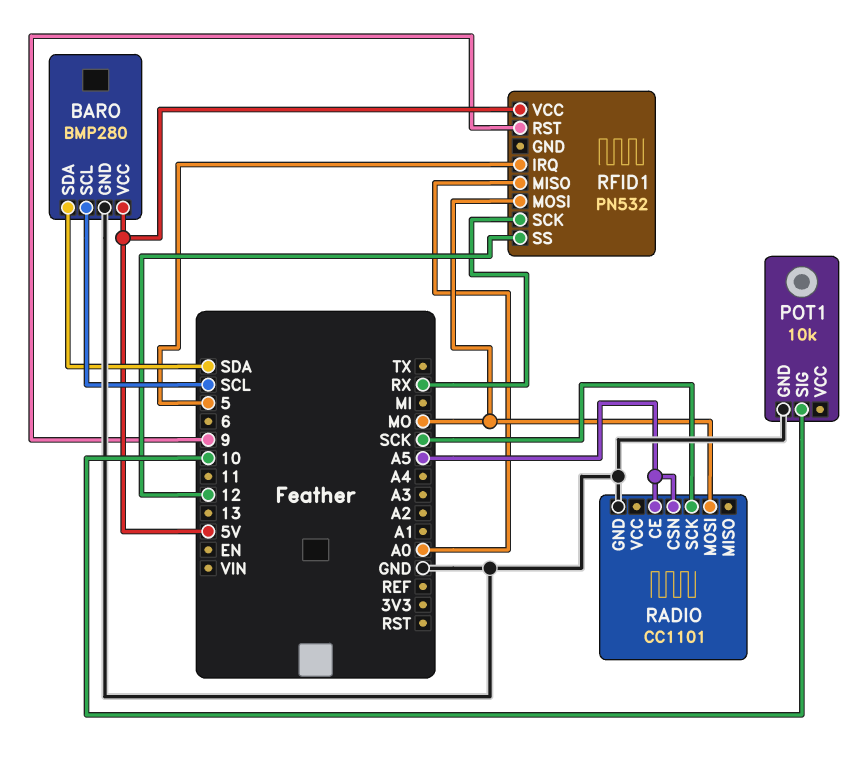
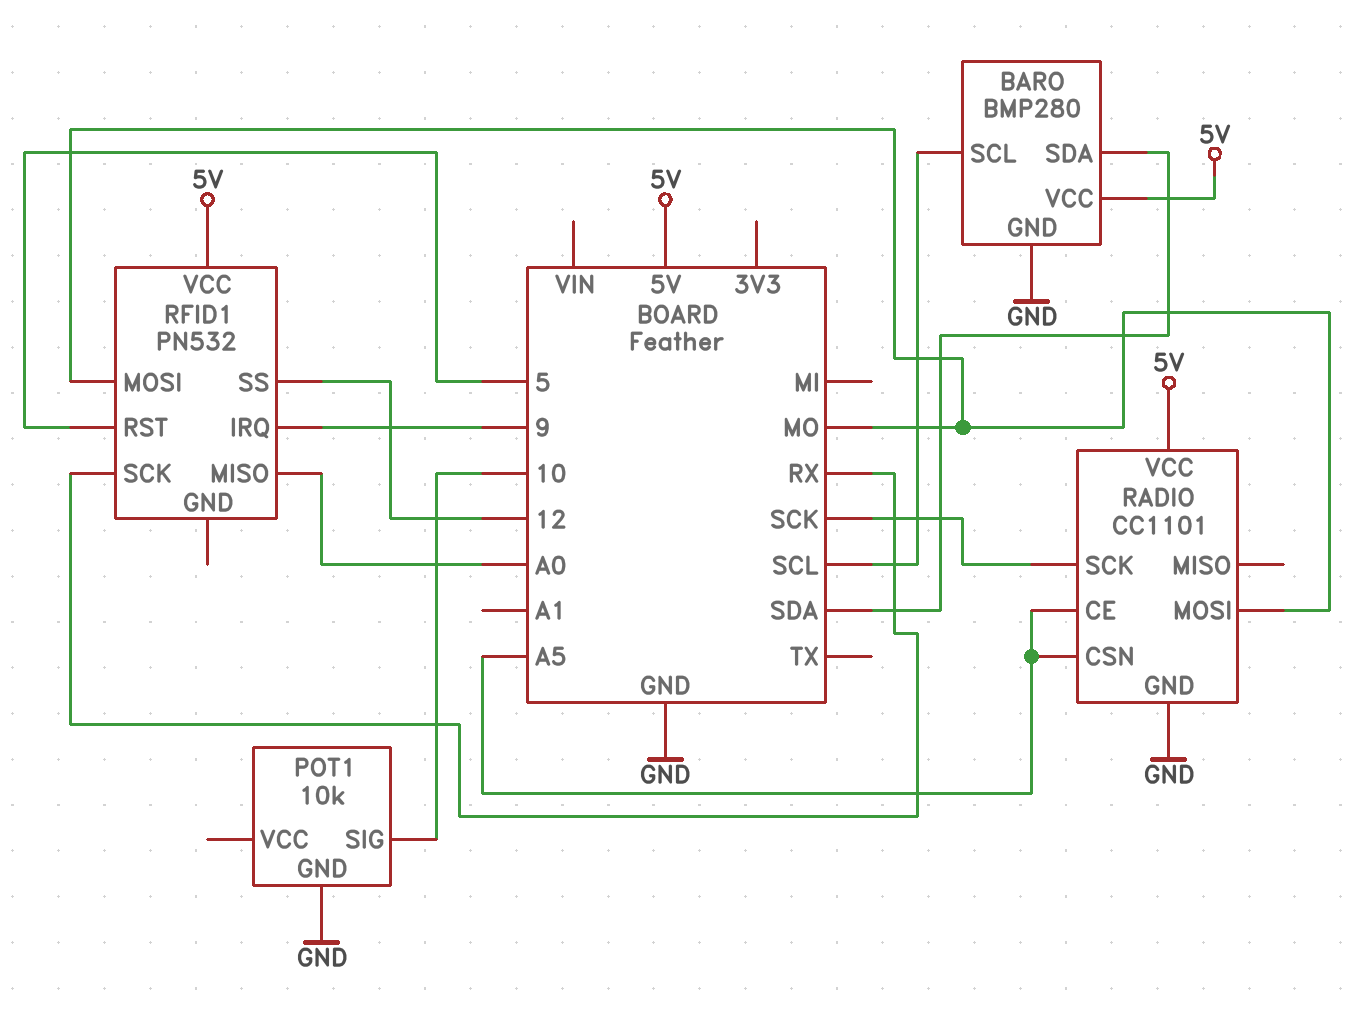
RADIO pin VCC: none -> 5V
RFID1 pin IRQ: 5 -> 9
RFID1 pin RST: 9 -> 5

